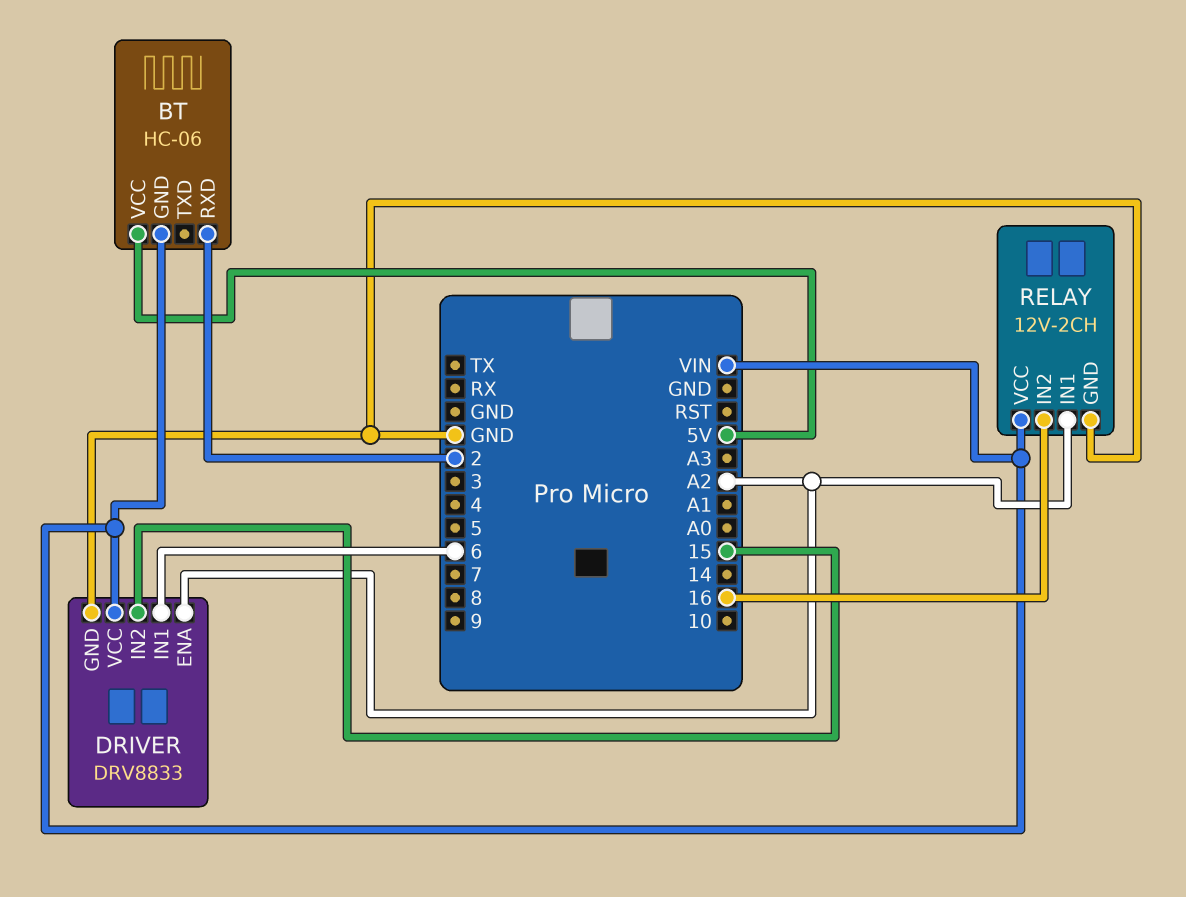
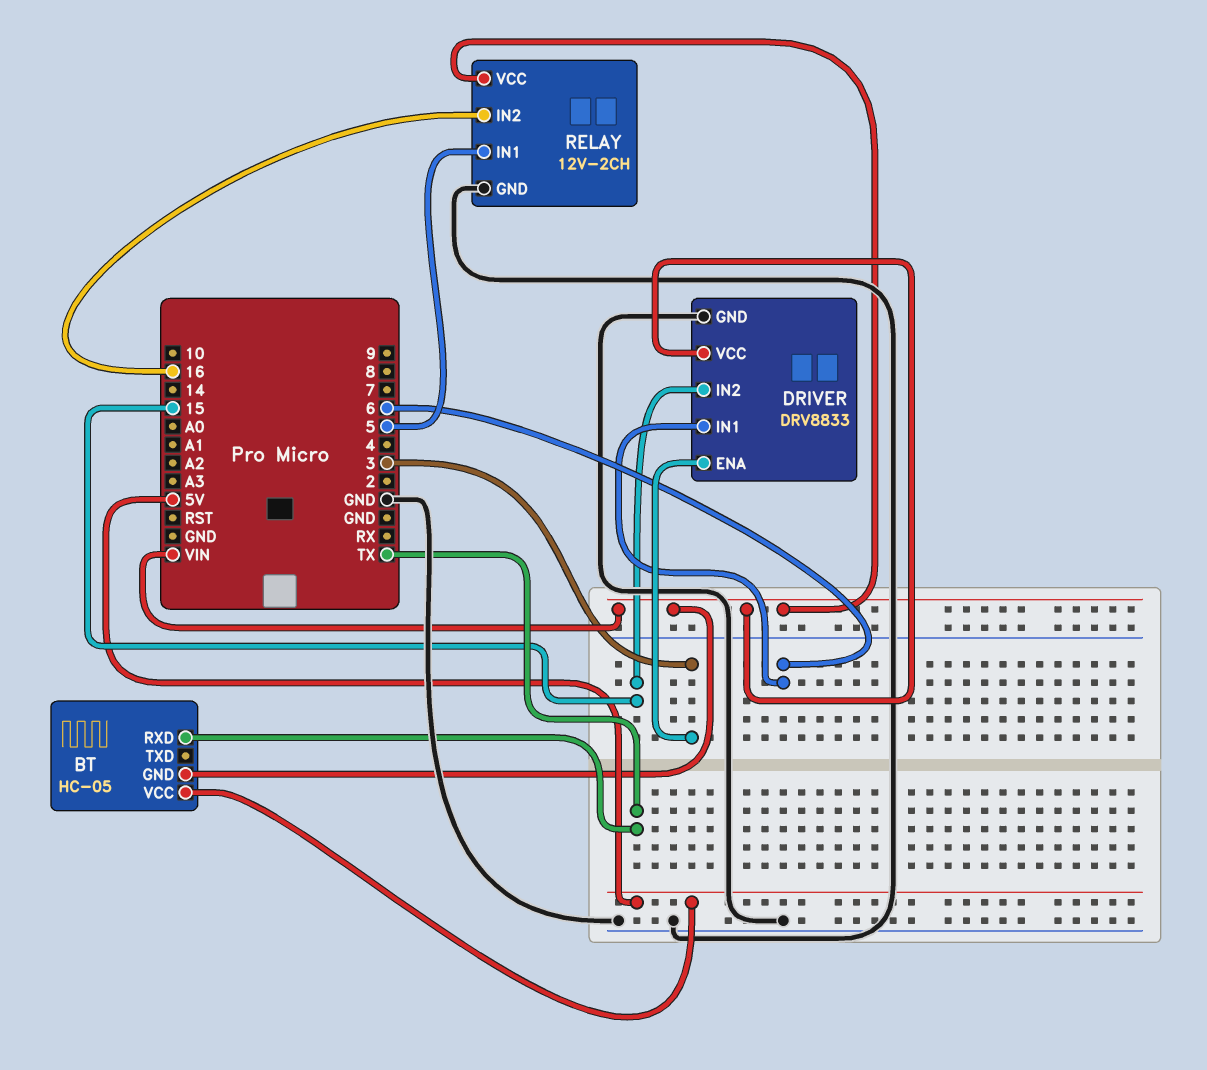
BT: HC-06 -> HC-05
BT pin RXD: 2 -> TX
DRIVER pin ENA: A2 -> 3
RELAY pin IN1: A2 -> 5

